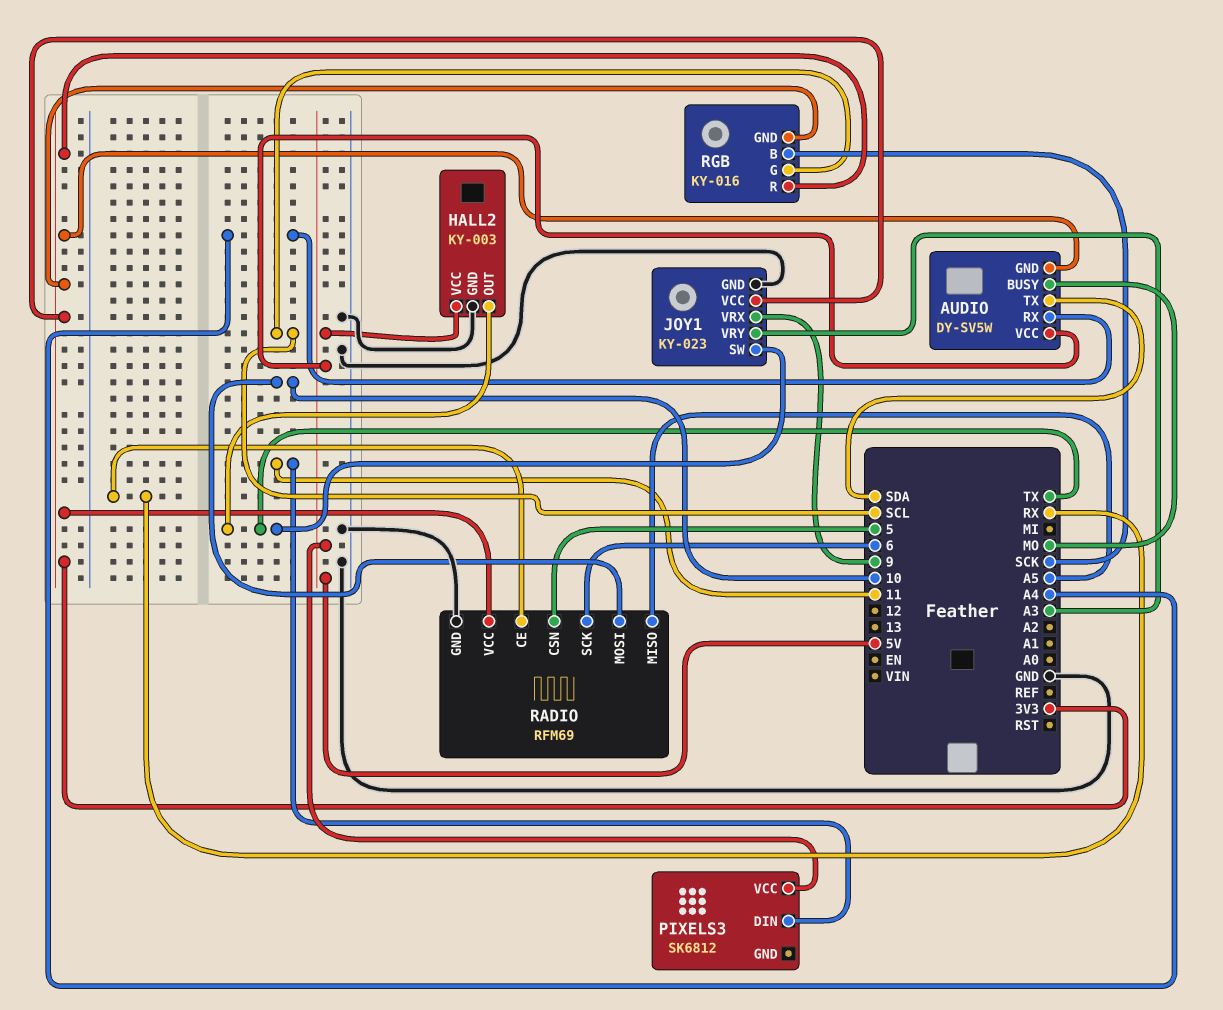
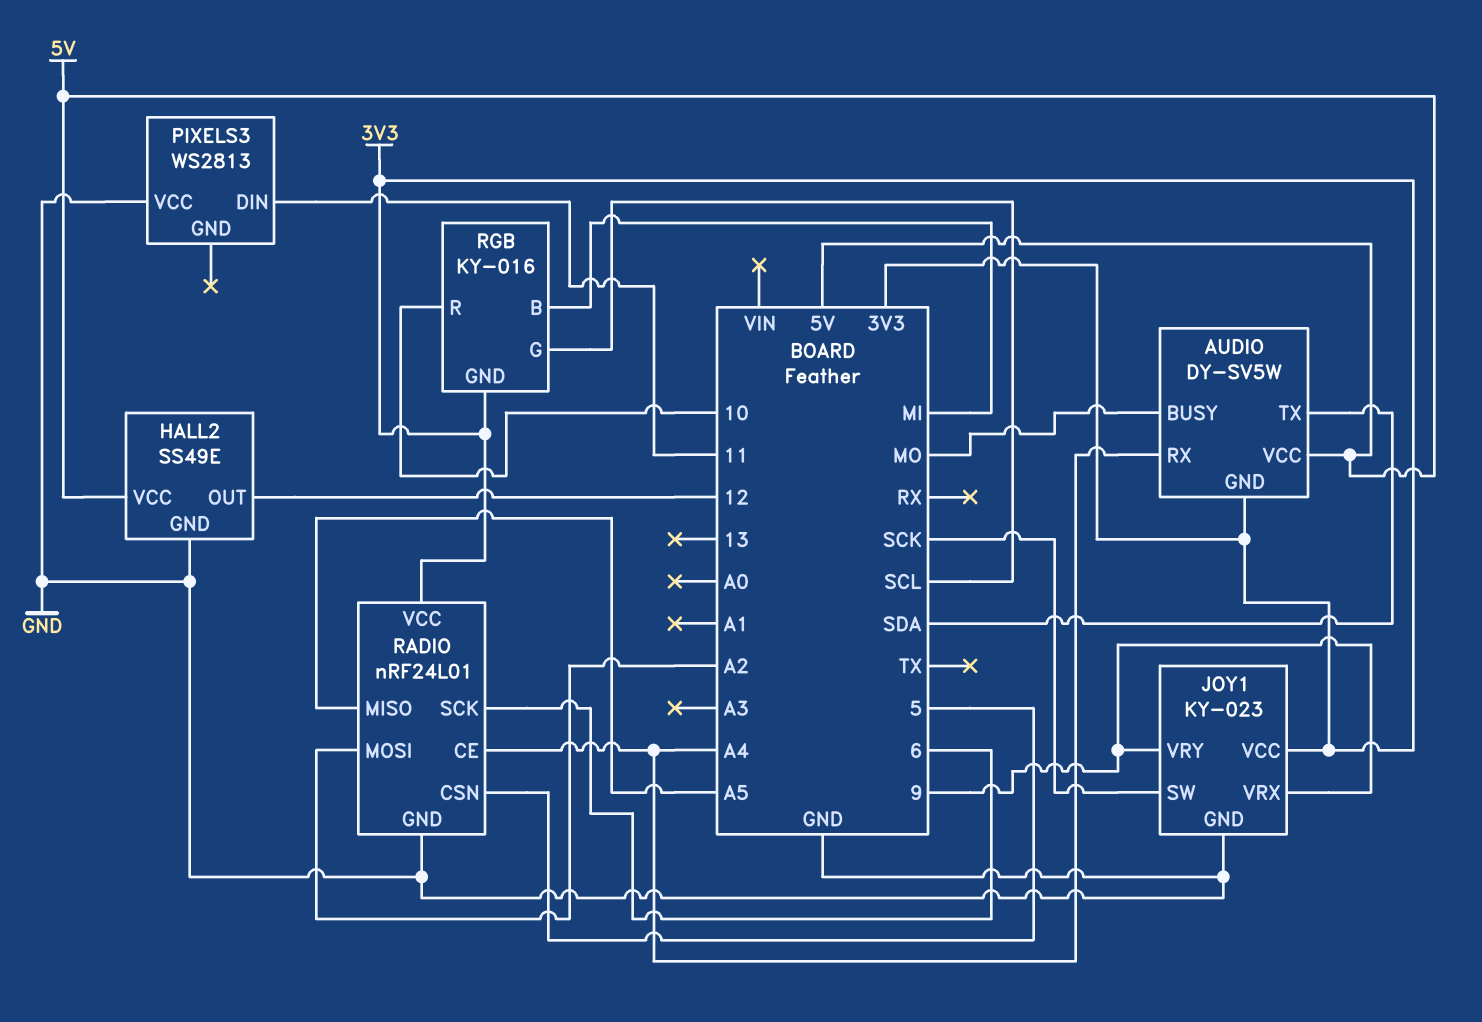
HALL2: KY-003 -> SS49E
HALL2 pin OUT: TX -> 12
JOY1 pin SW: TX -> SCK
JOY1 pin VRY: A3 -> 9
PIXELS3: SK6812 -> WS2813
PIXELS3 pin VCC: 5V -> GND
RADIO: RFM69 -> nRF24L01
RADIO pin CE: RX -> A4
RADIO pin MOSI: 10 -> A2
RGB pin B: SCK -> MI
RGB pin R: 3V3 -> 10

